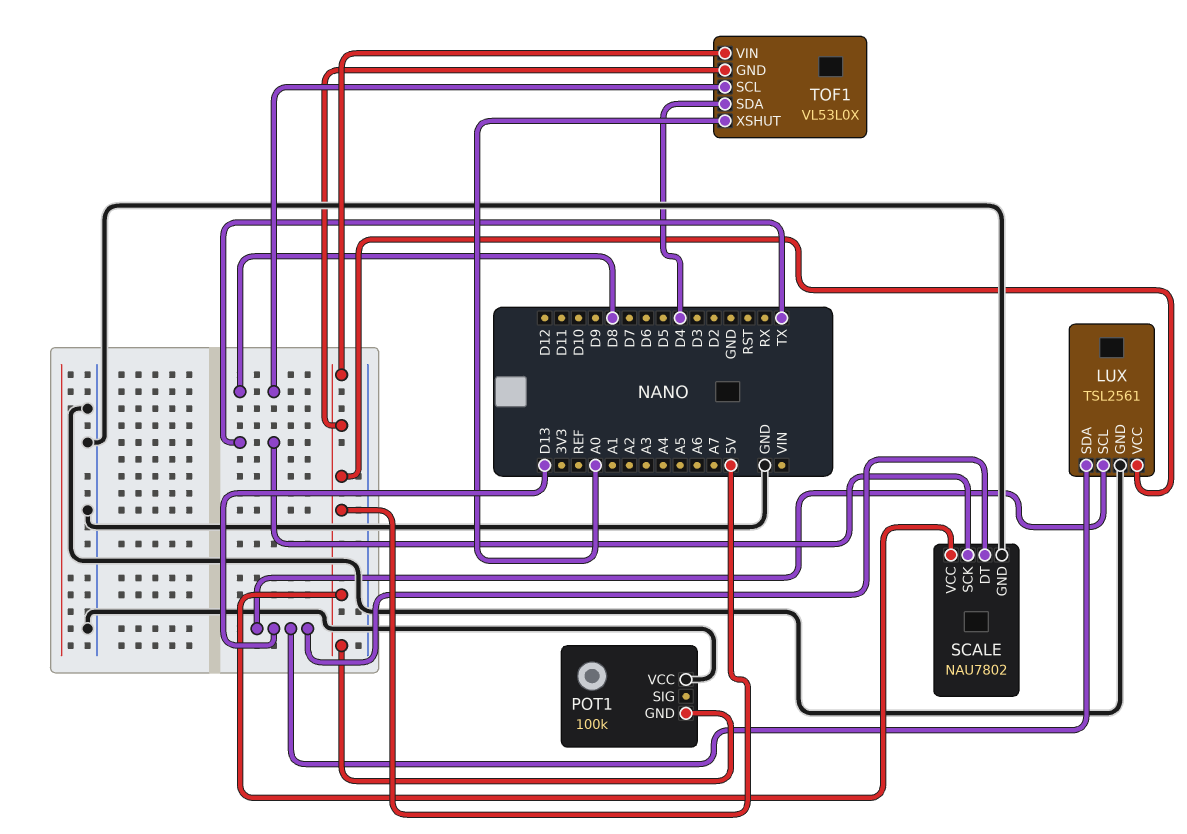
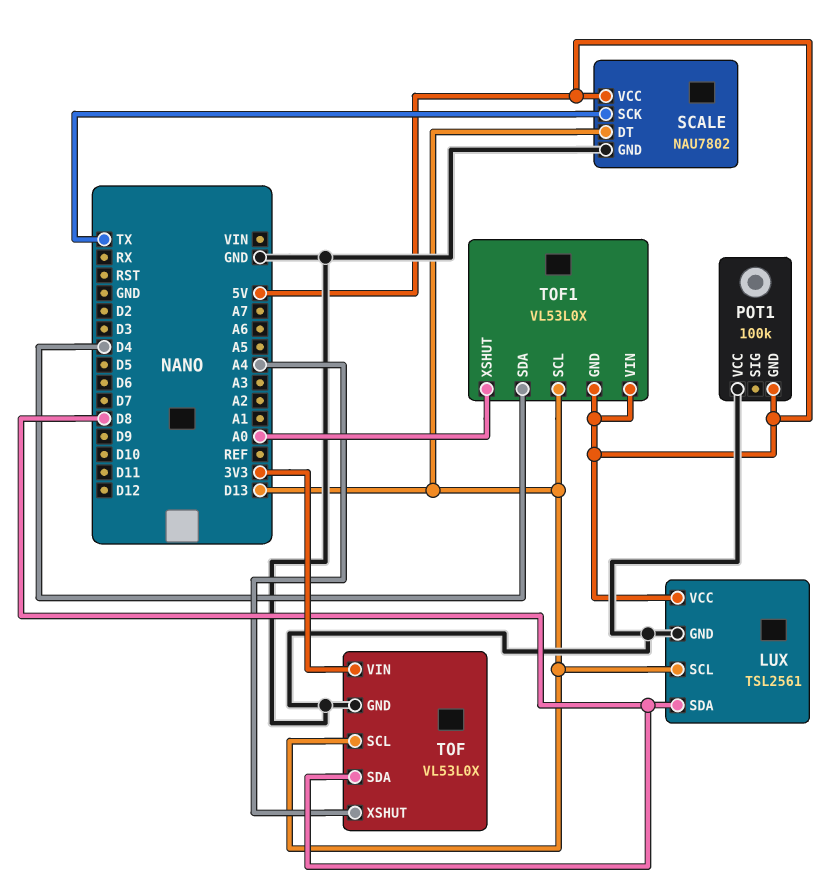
LUX pin SDA: D13 -> D8
TOF: none -> VL53L0X
TOF pin GND: none -> GND
TOF pin SCL: none -> D13
TOF pin SDA: none -> D8
TOF pin VIN: none -> 3V3
TOF pin XSHUT: none -> A4
TOF1 pin SCL: D8 -> D13

